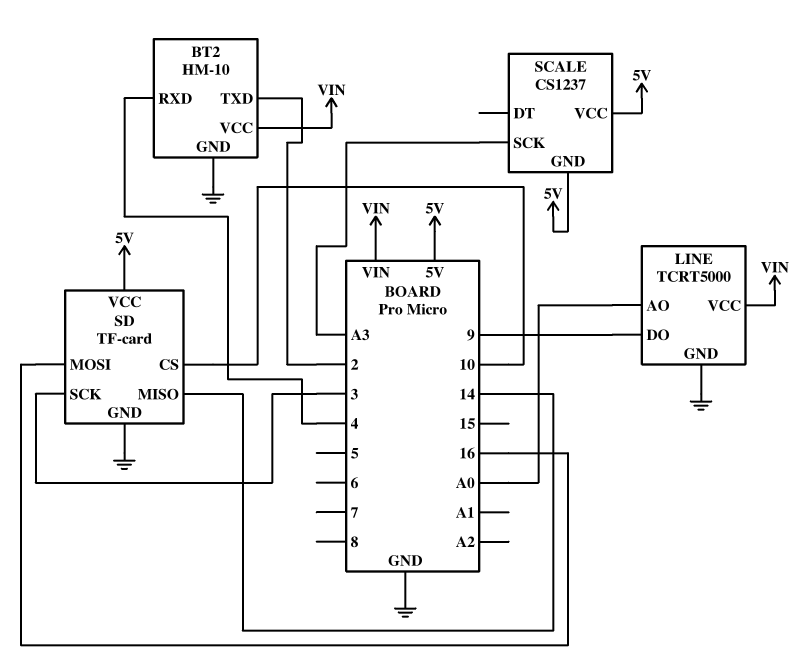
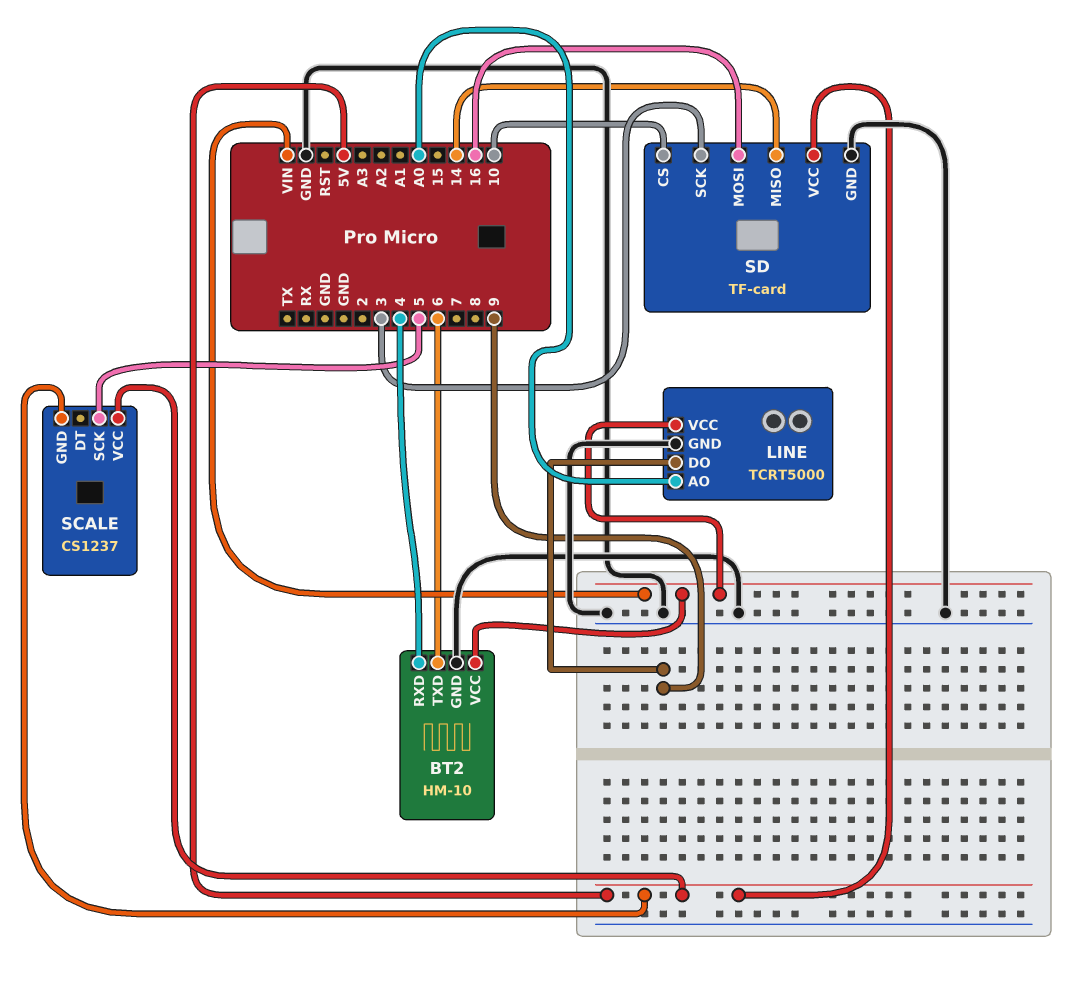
BT2 pin TXD: 2 -> 6
SCALE pin SCK: A3 -> 5

